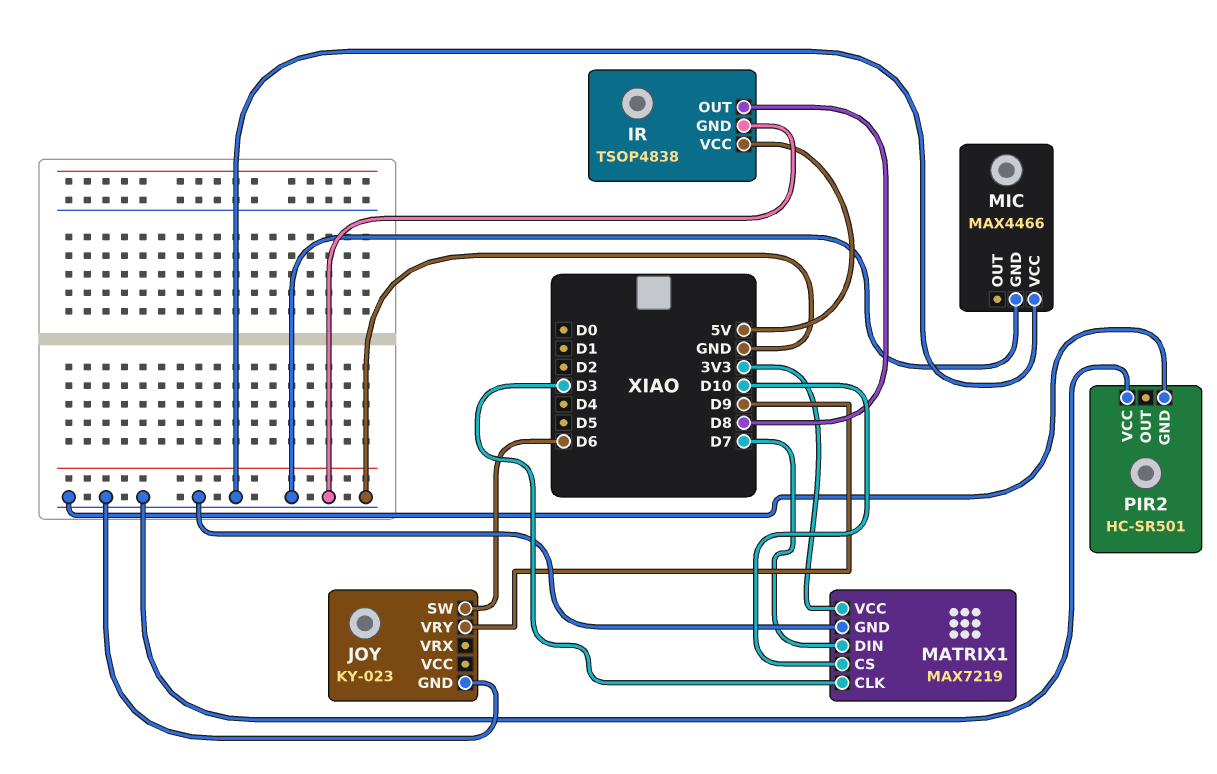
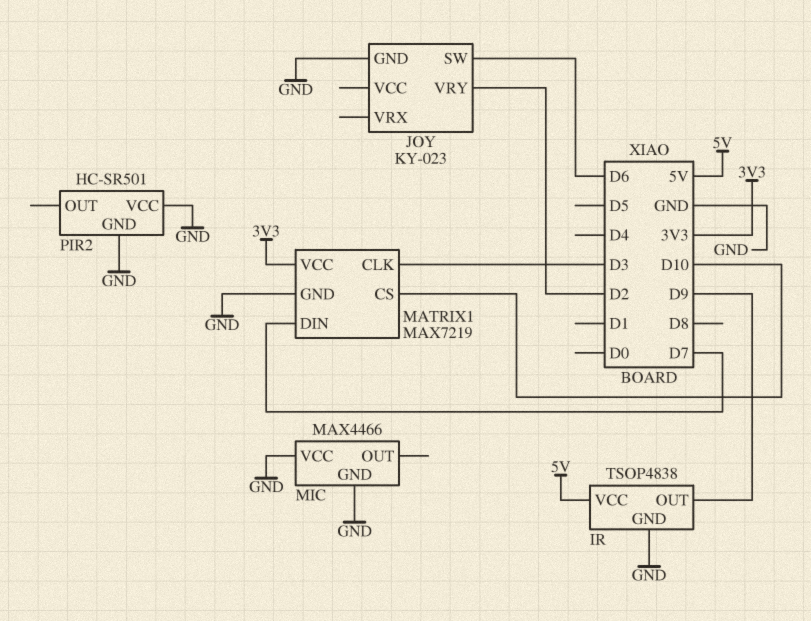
IR pin OUT: D8 -> D9
JOY pin VRY: D9 -> D2

